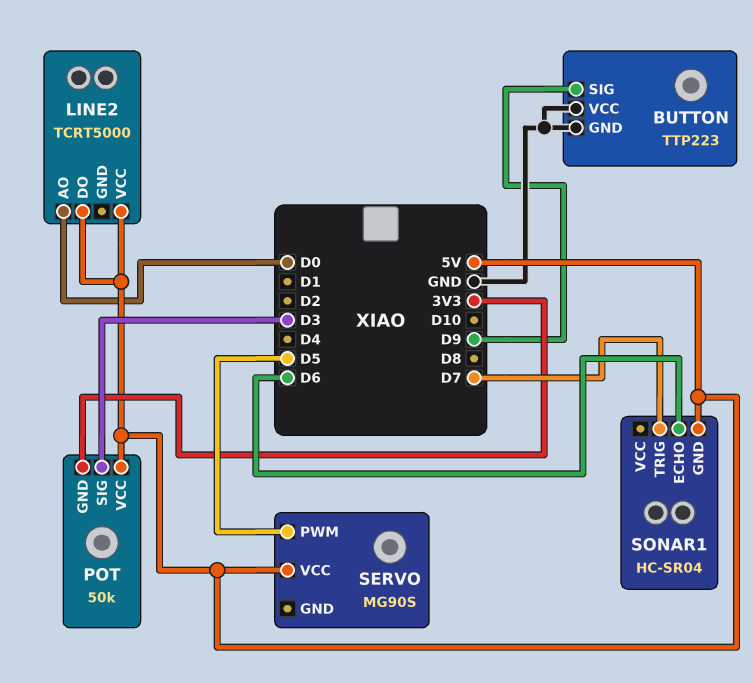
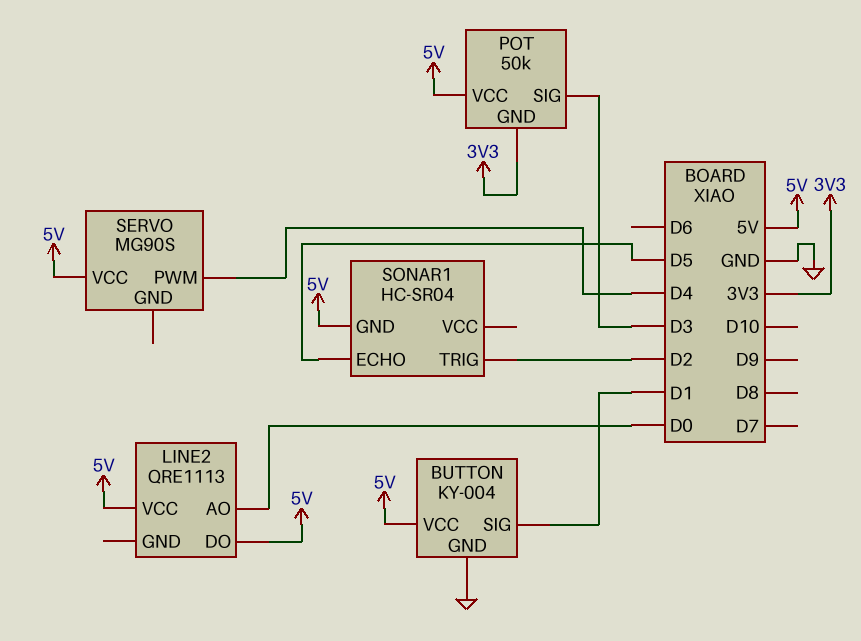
BUTTON: TTP223 -> KY-004
BUTTON pin SIG: D9 -> D1
BUTTON pin VCC: GND -> 5V
LINE2: TCRT5000 -> QRE1113
SERVO pin PWM: D5 -> D4
SONAR1 pin ECHO: D6 -> D5
SONAR1 pin TRIG: D7 -> D2

